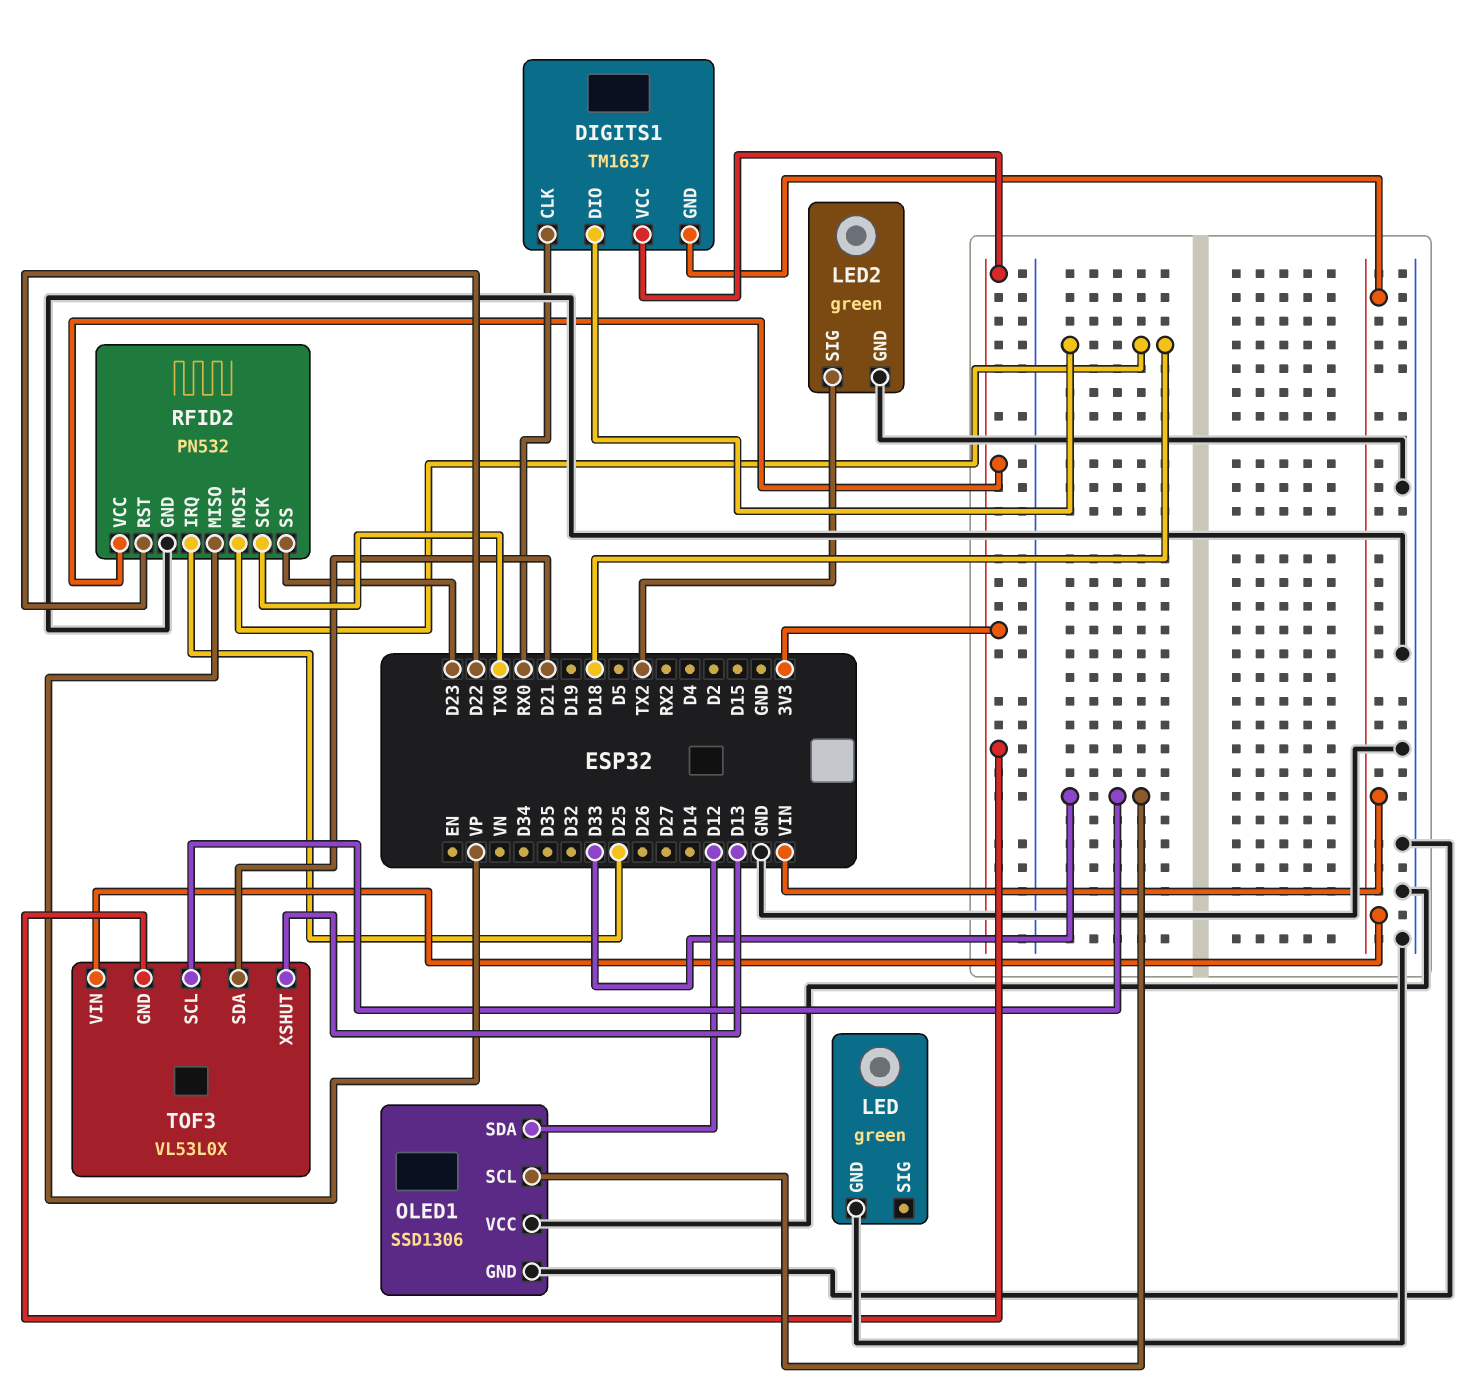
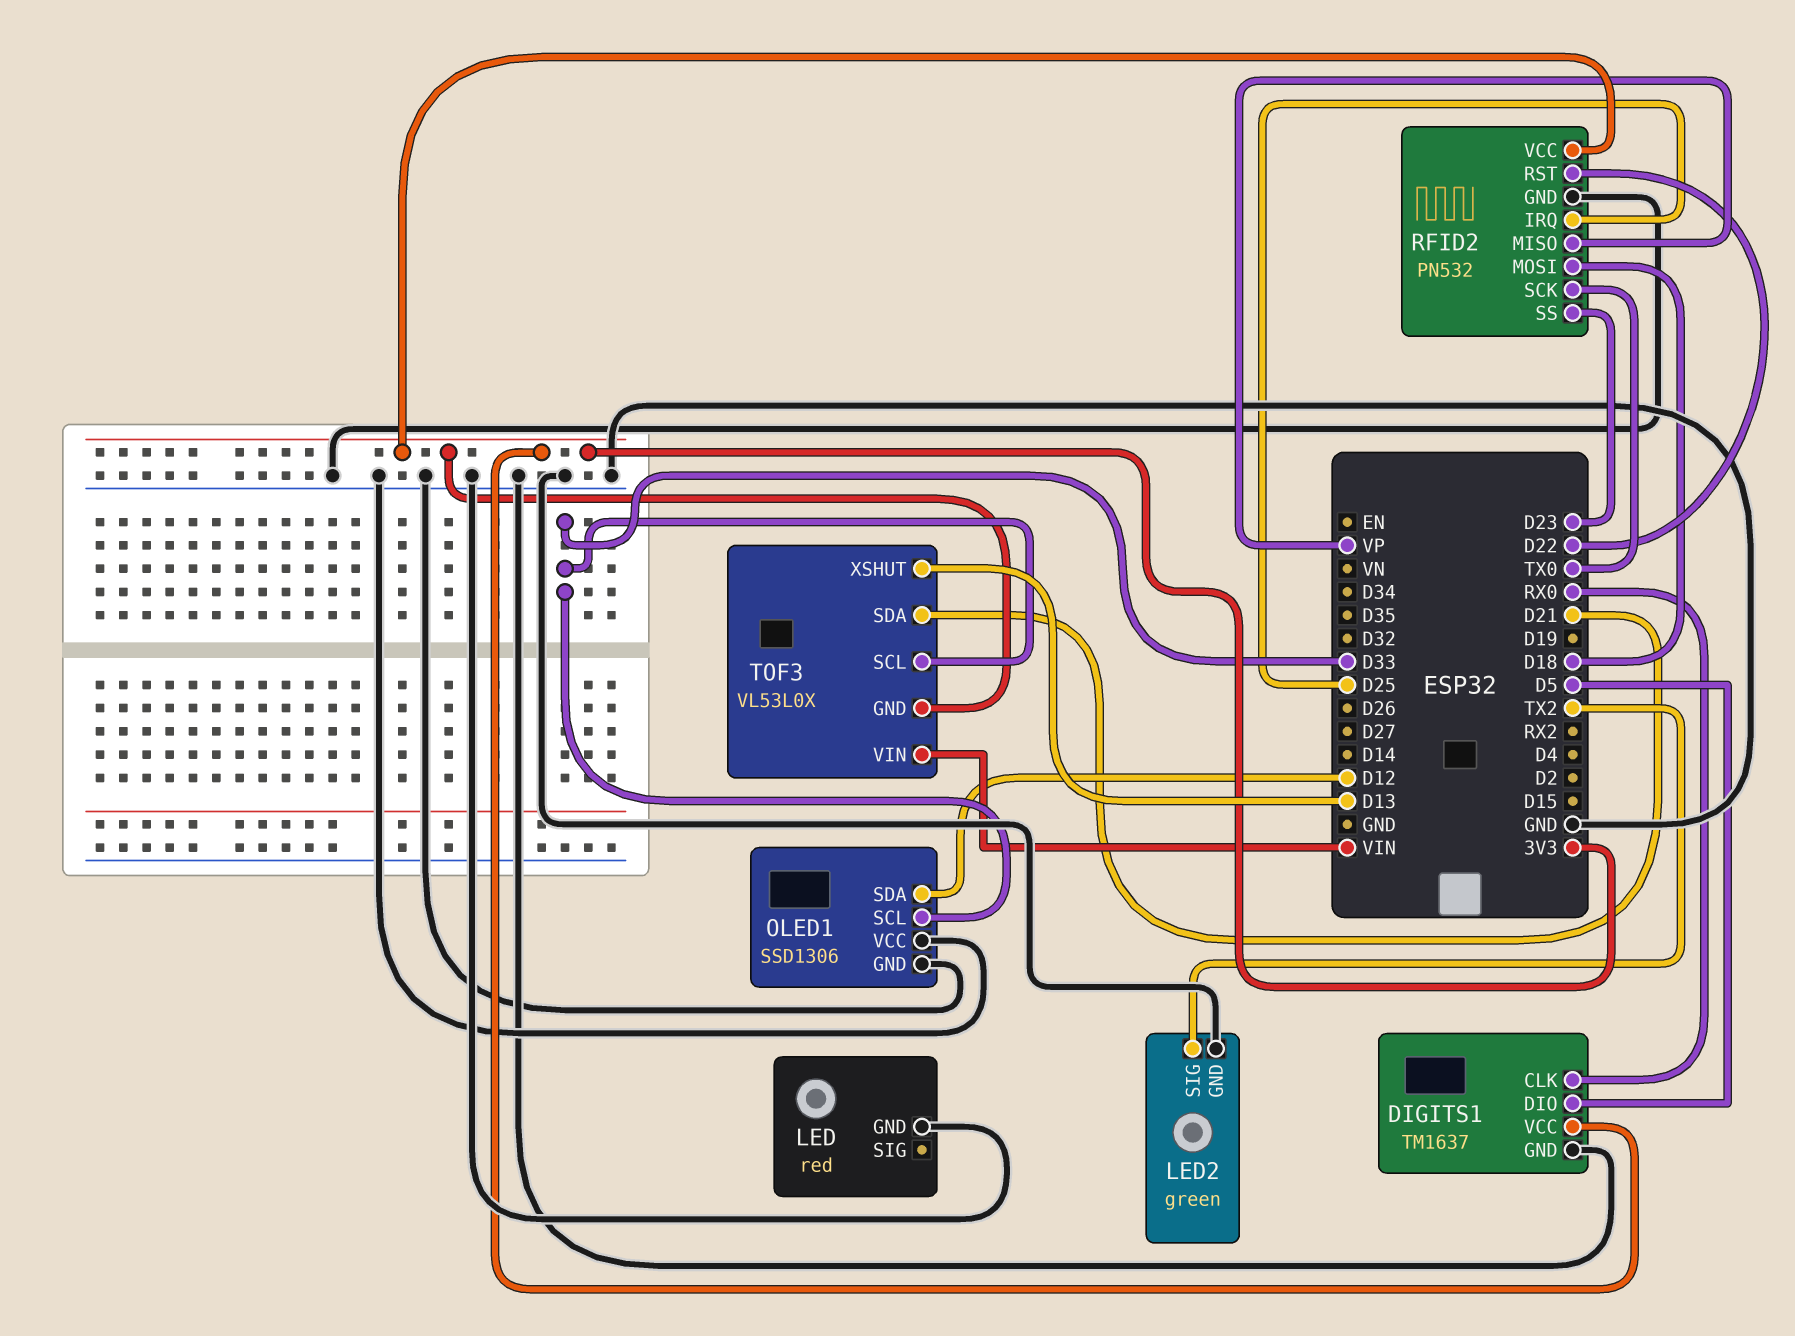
DIGITS1 pin DIO: D18 -> D5
DIGITS1 pin GND: VIN -> GND
LED: green -> red

